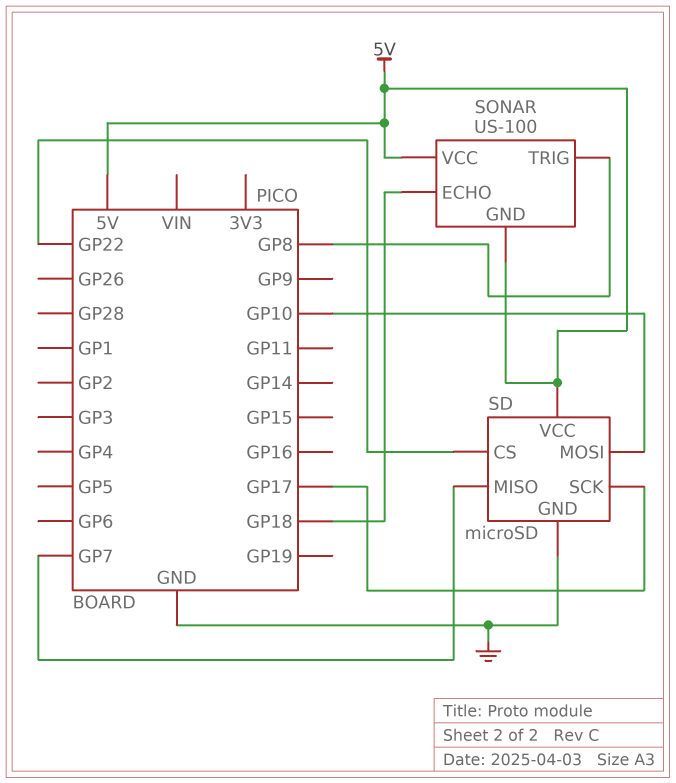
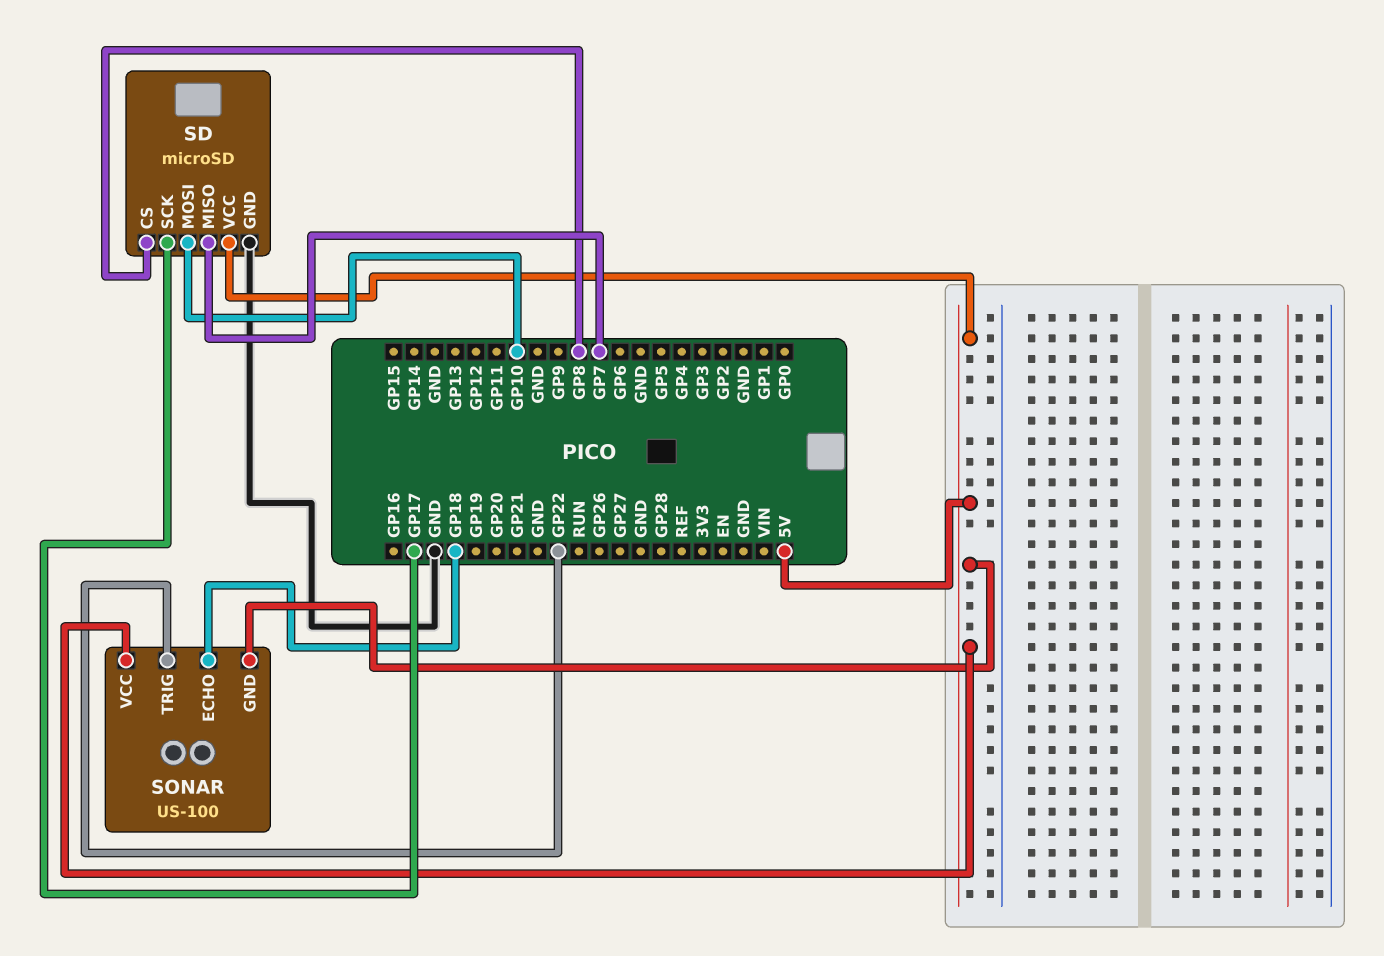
SD pin CS: GP22 -> GP8
SONAR pin TRIG: GP8 -> GP22

